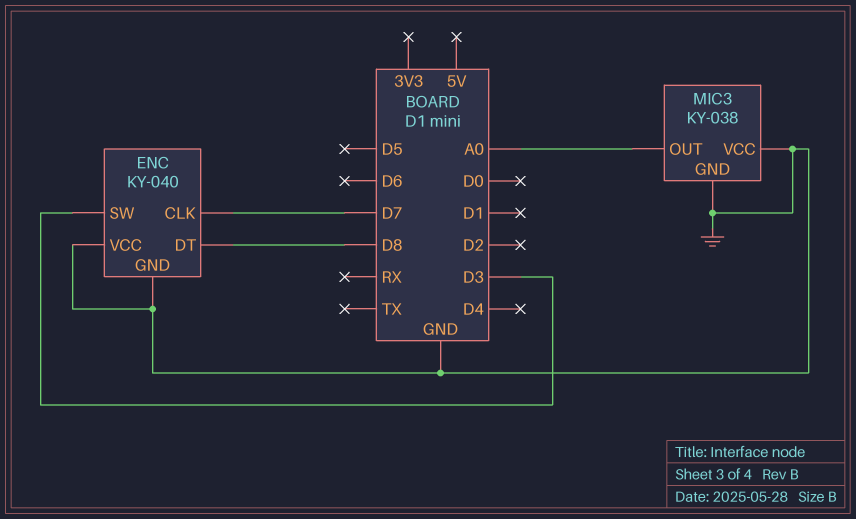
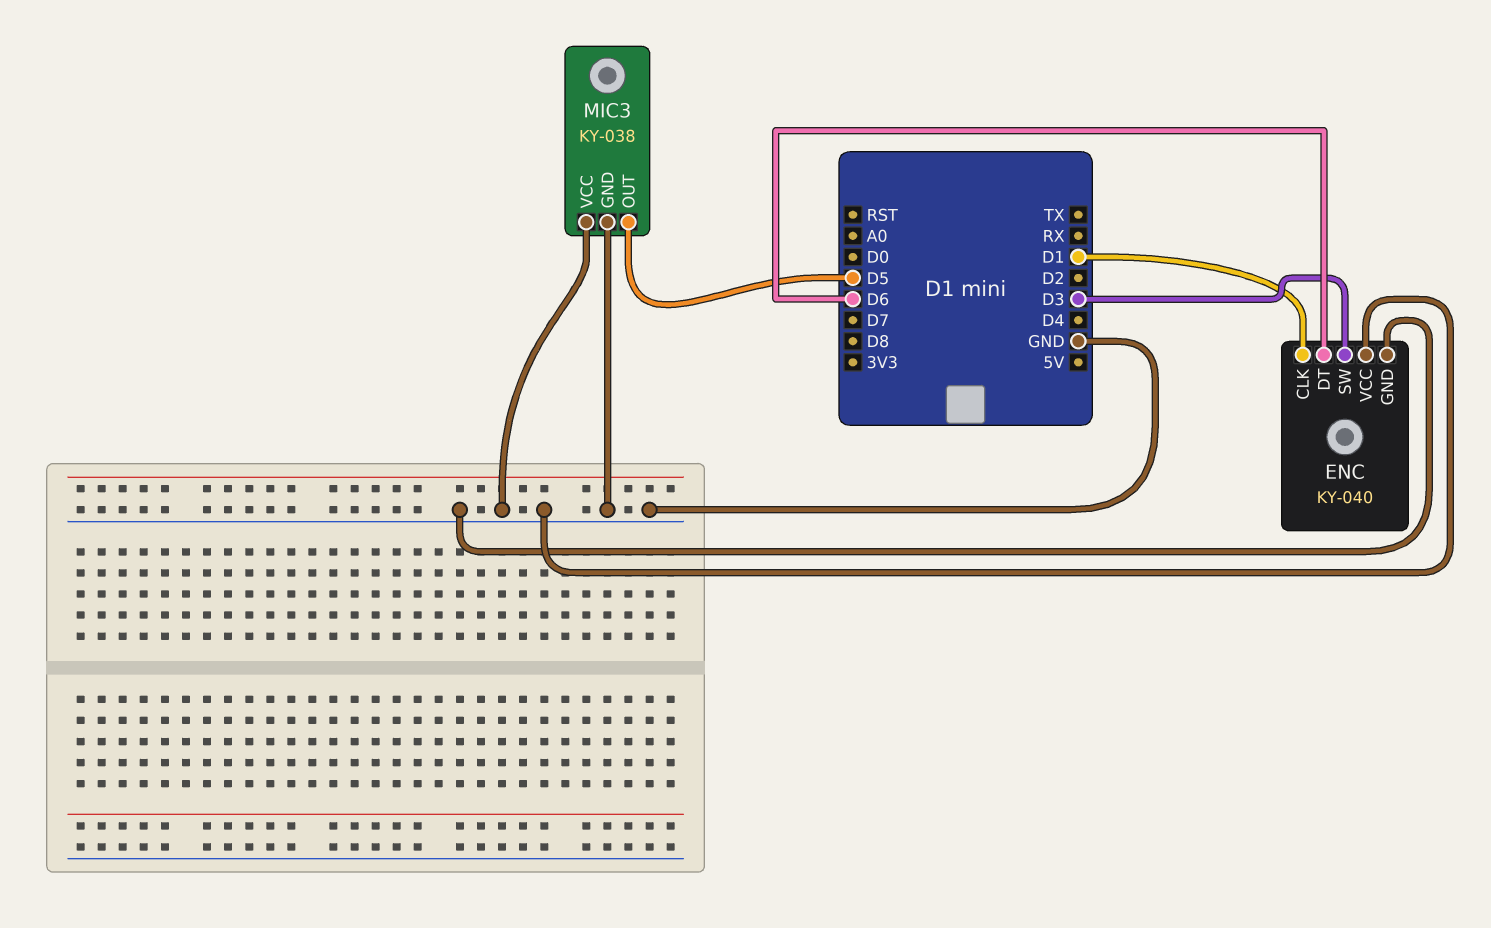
ENC pin CLK: D7 -> D1
ENC pin DT: D8 -> D6
MIC3 pin OUT: A0 -> D5

